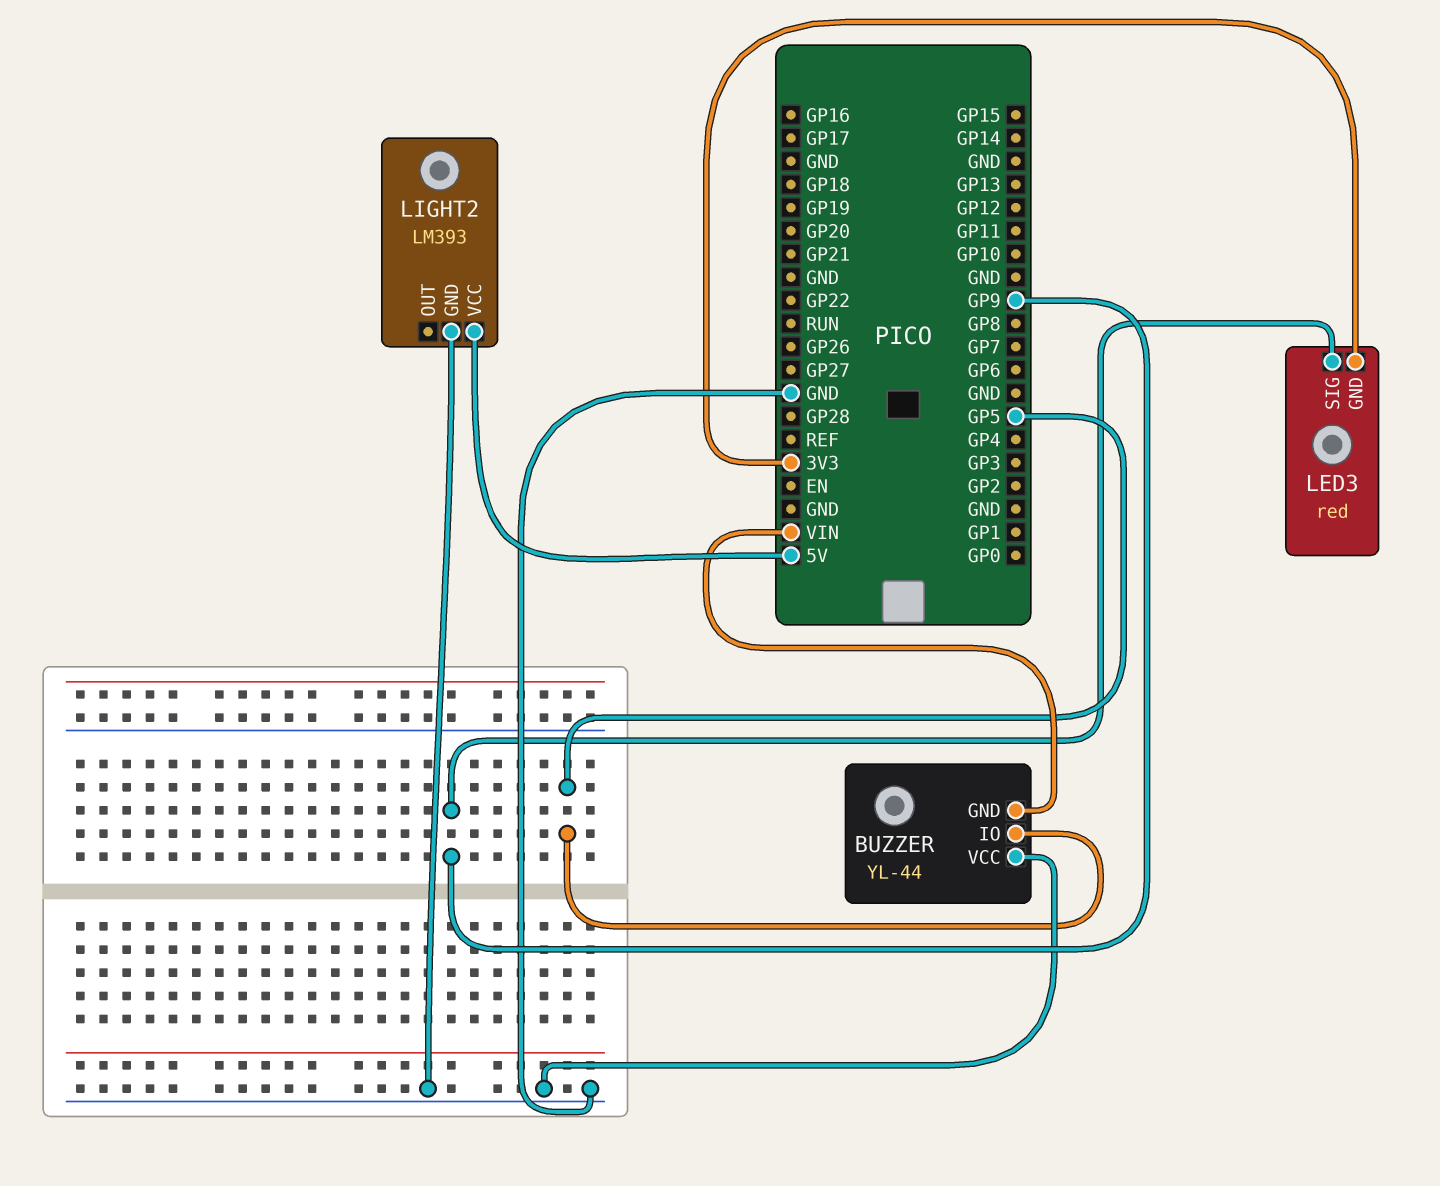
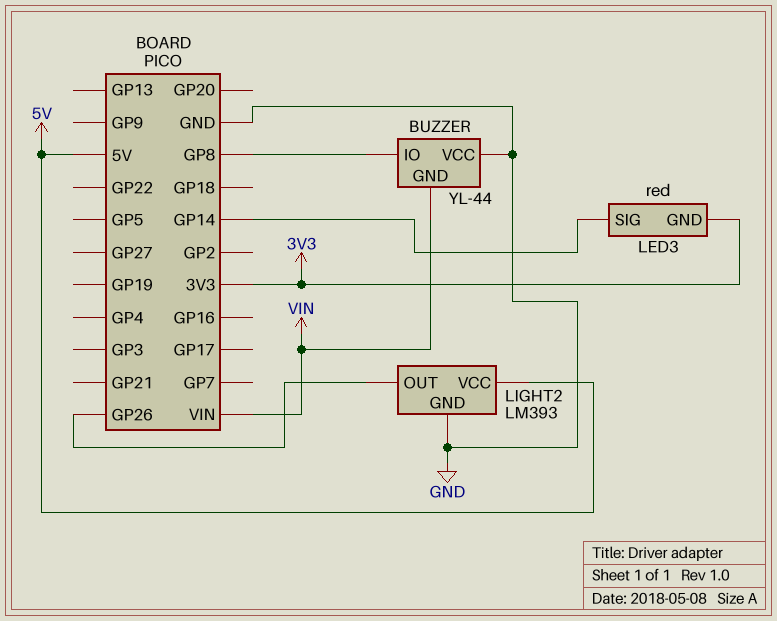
BUZZER pin IO: GP5 -> GP8
LED3 pin SIG: GP9 -> GP14
LIGHT2 pin OUT: none -> GP26

